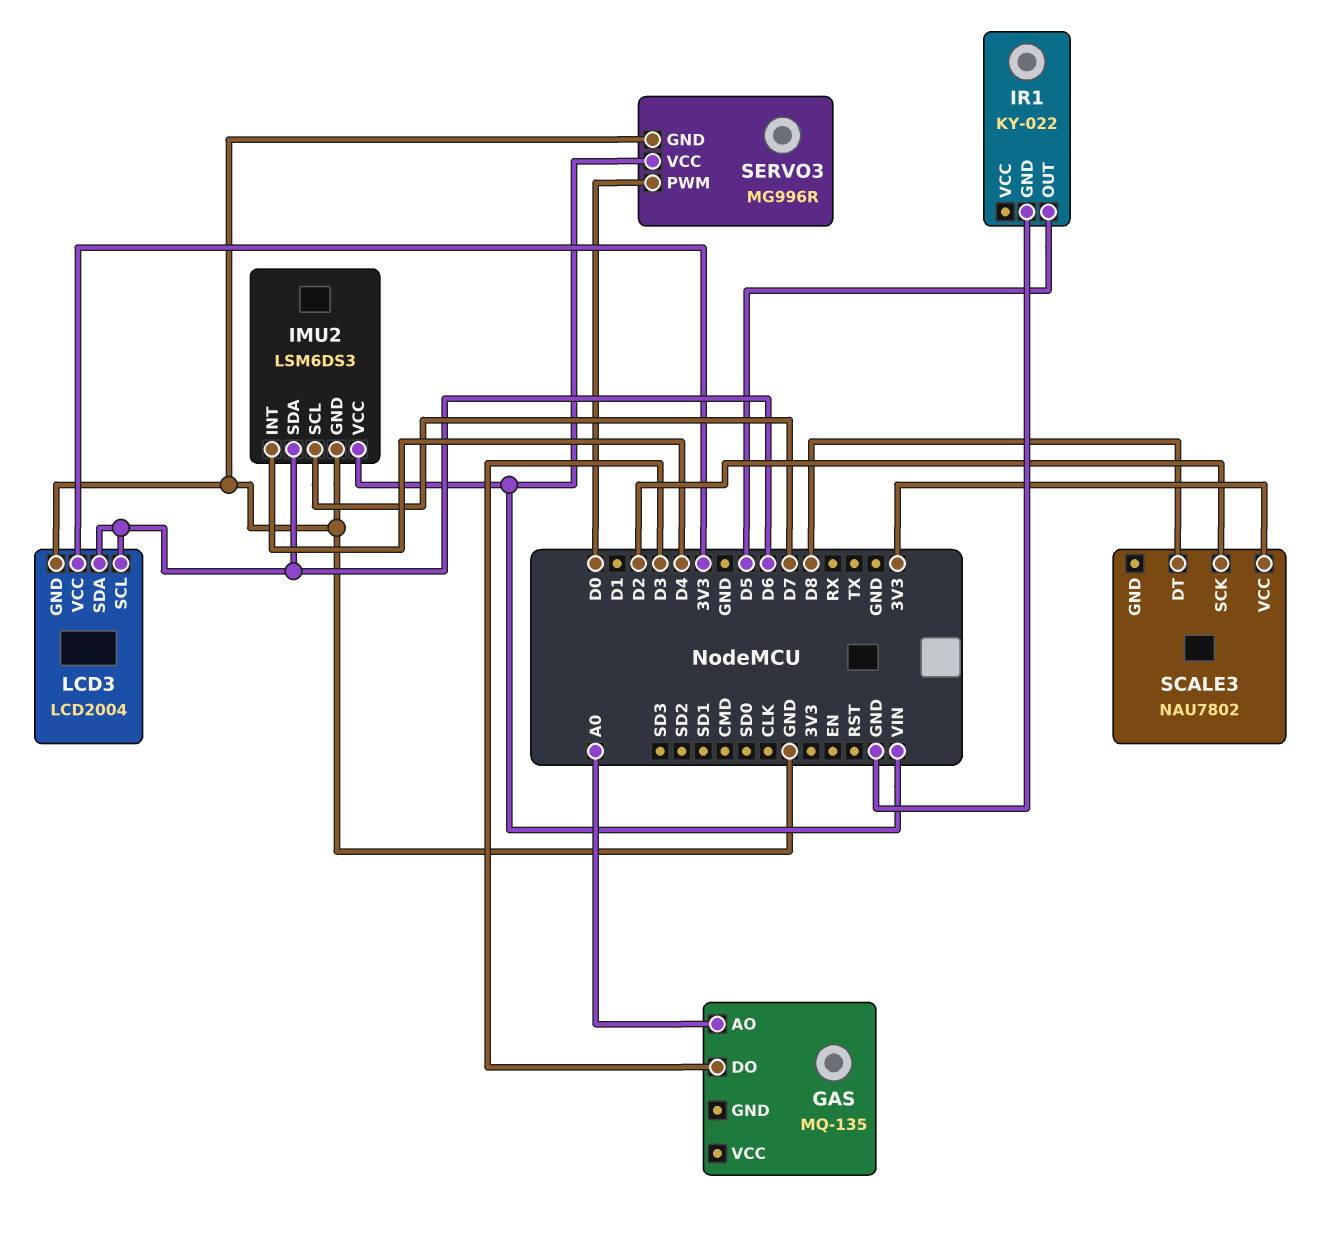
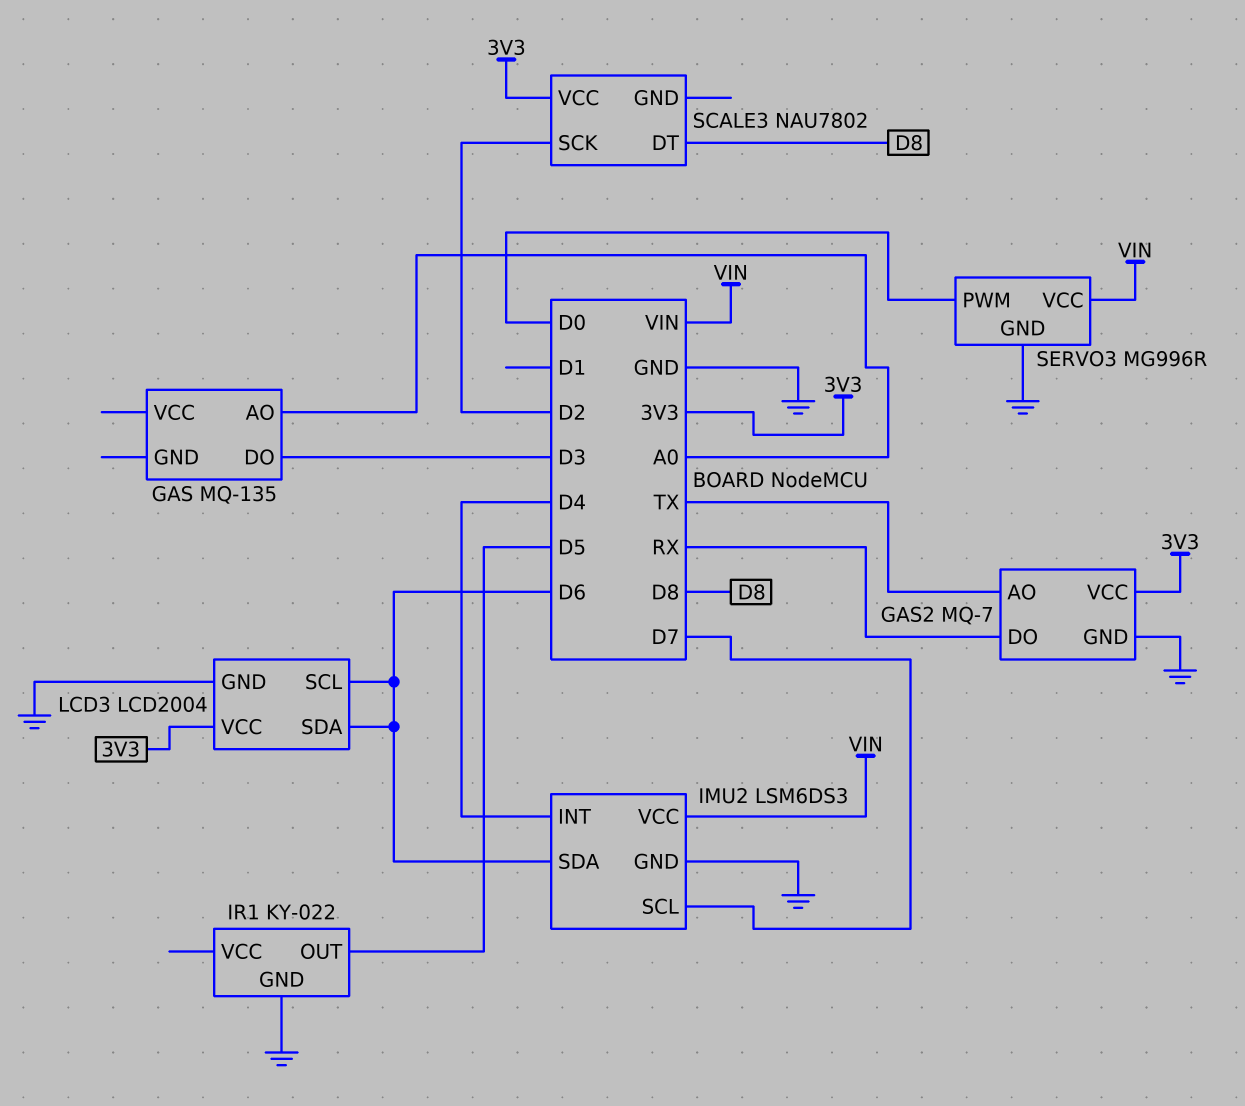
GAS2: none -> MQ-7
GAS2 pin AO: none -> TX
GAS2 pin DO: none -> RX
GAS2 pin GND: none -> GND
GAS2 pin VCC: none -> 3V3

